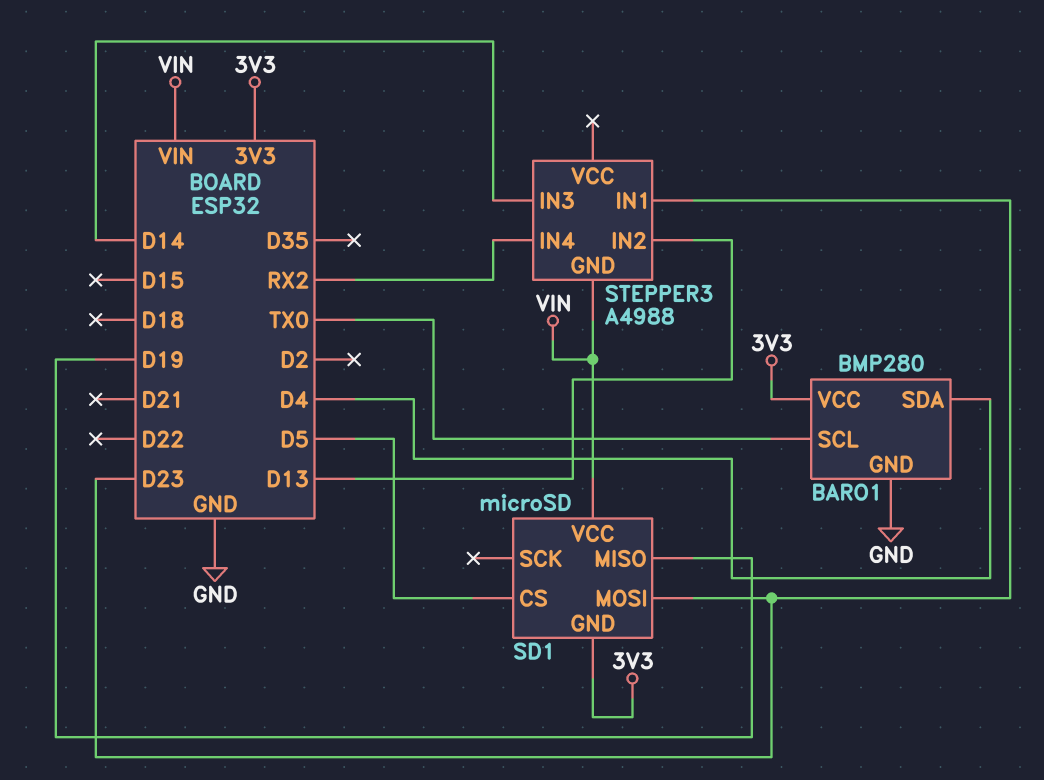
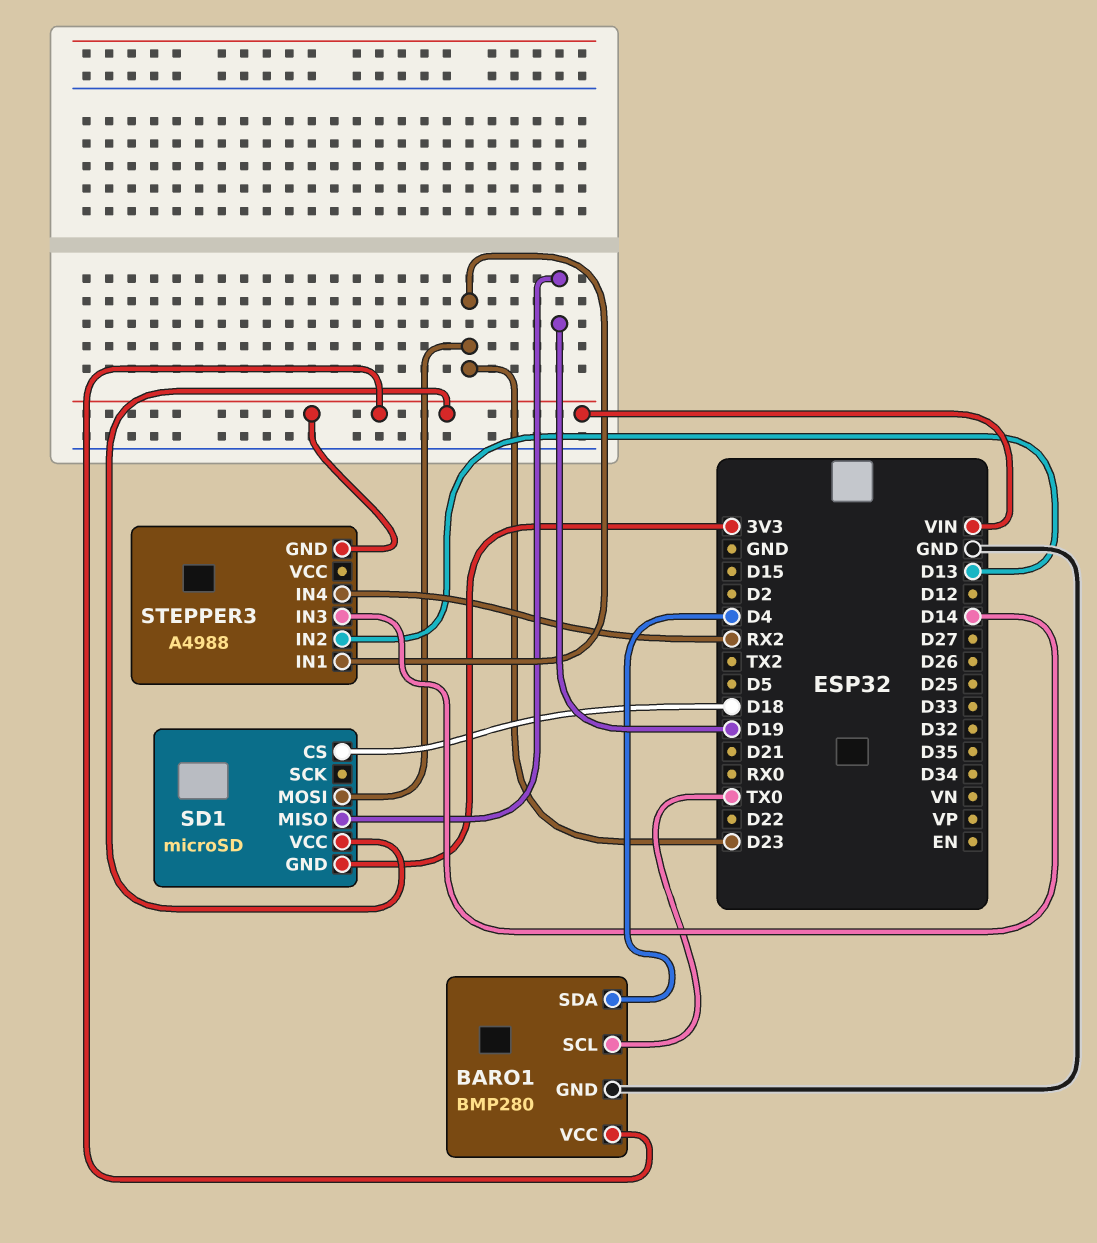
BARO1 pin VCC: 3V3 -> VIN
SD1 pin CS: D5 -> D18

